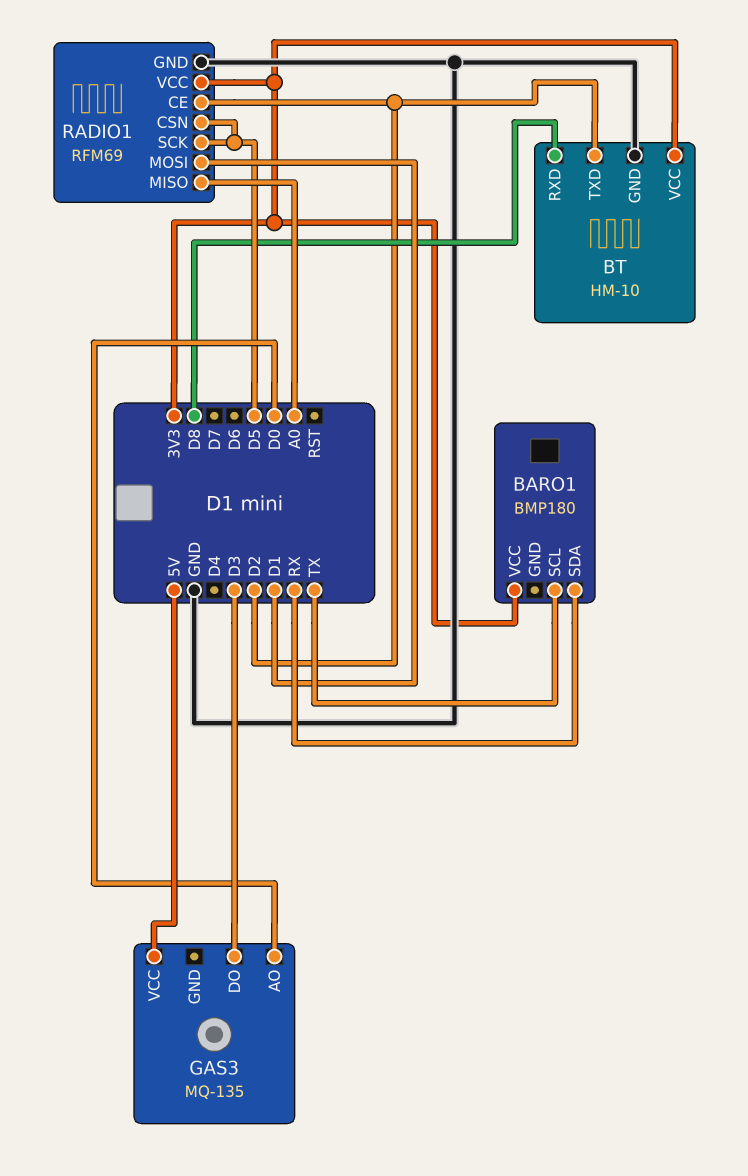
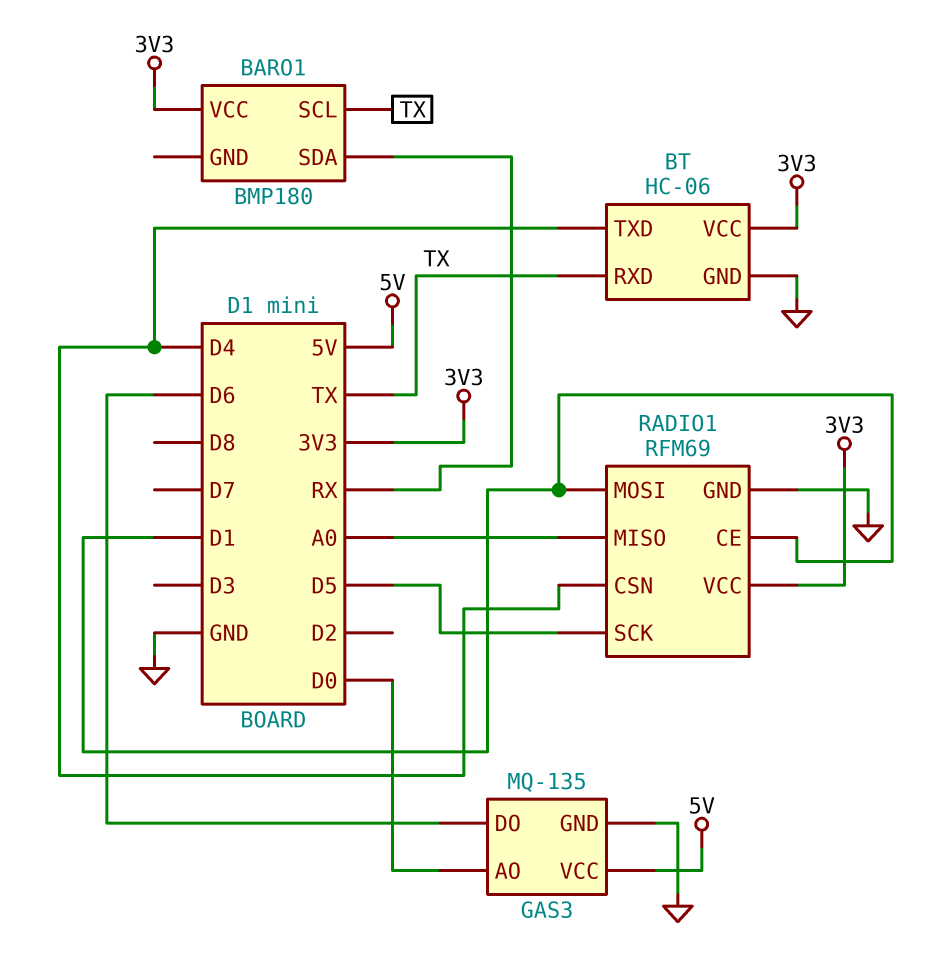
BT: HM-10 -> HC-06
BT pin RXD: D8 -> TX
BT pin TXD: D2 -> D4
GAS3 pin DO: D3 -> D6
GAS3 pin GND: none -> GND
RADIO1 pin CE: D2 -> D1
RADIO1 pin CSN: D5 -> D4

